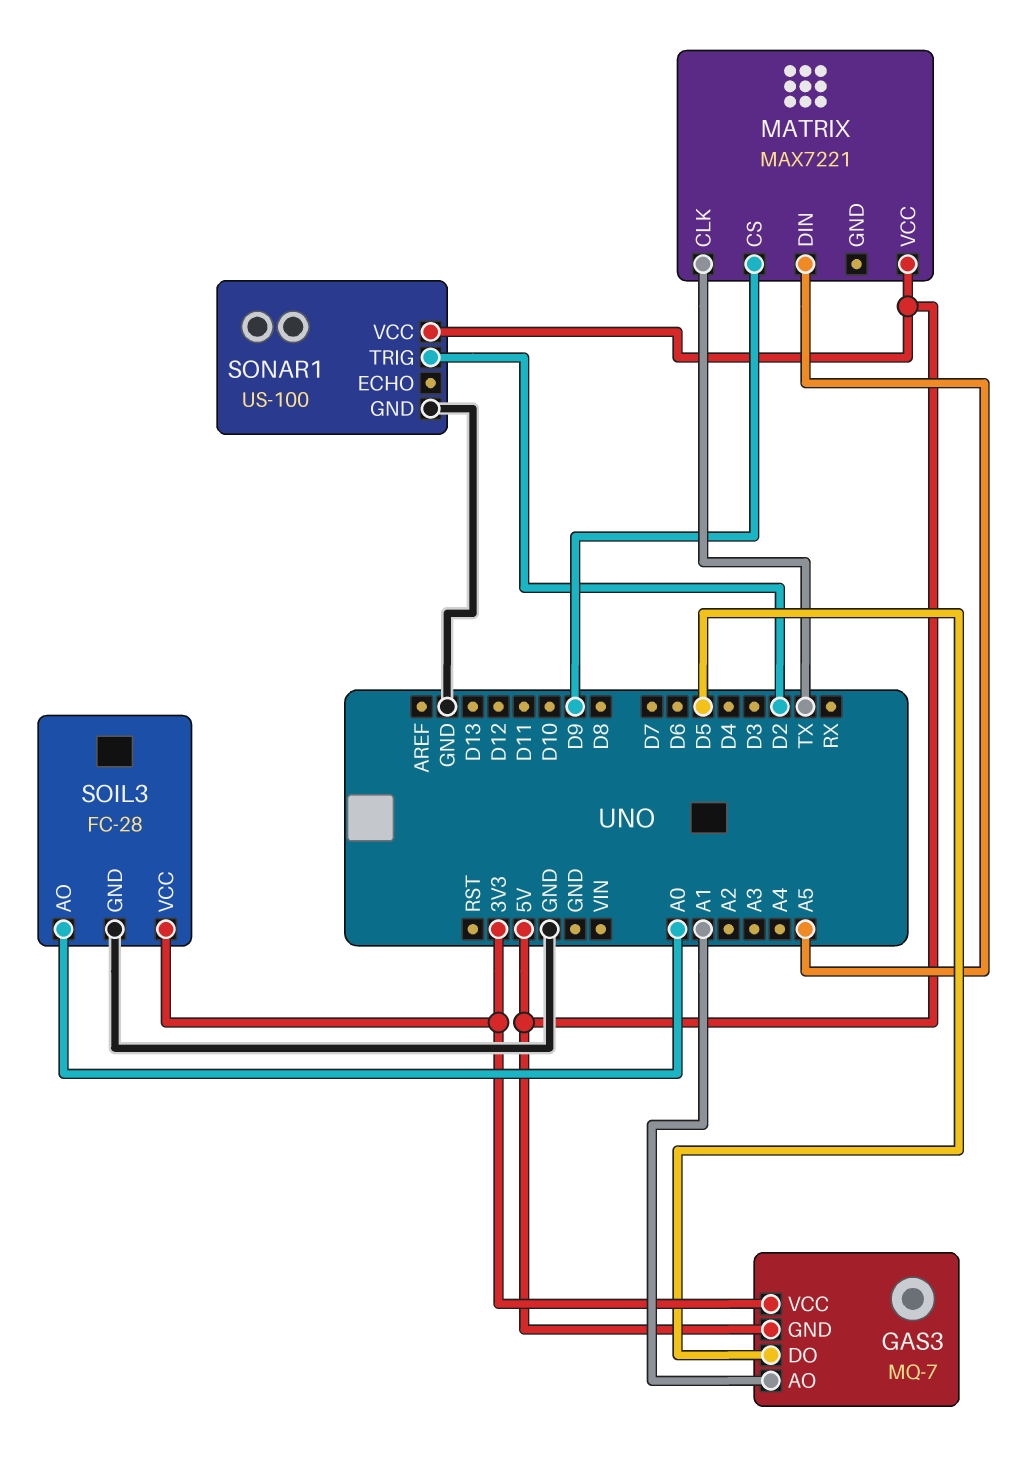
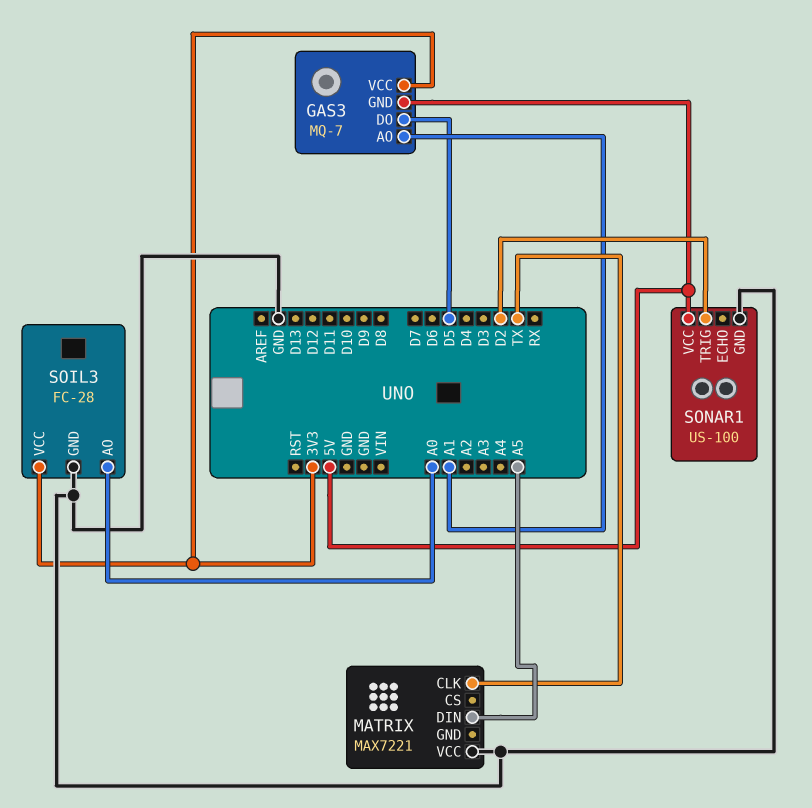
MATRIX pin CS: D9 -> none
MATRIX pin VCC: 5V -> GND

